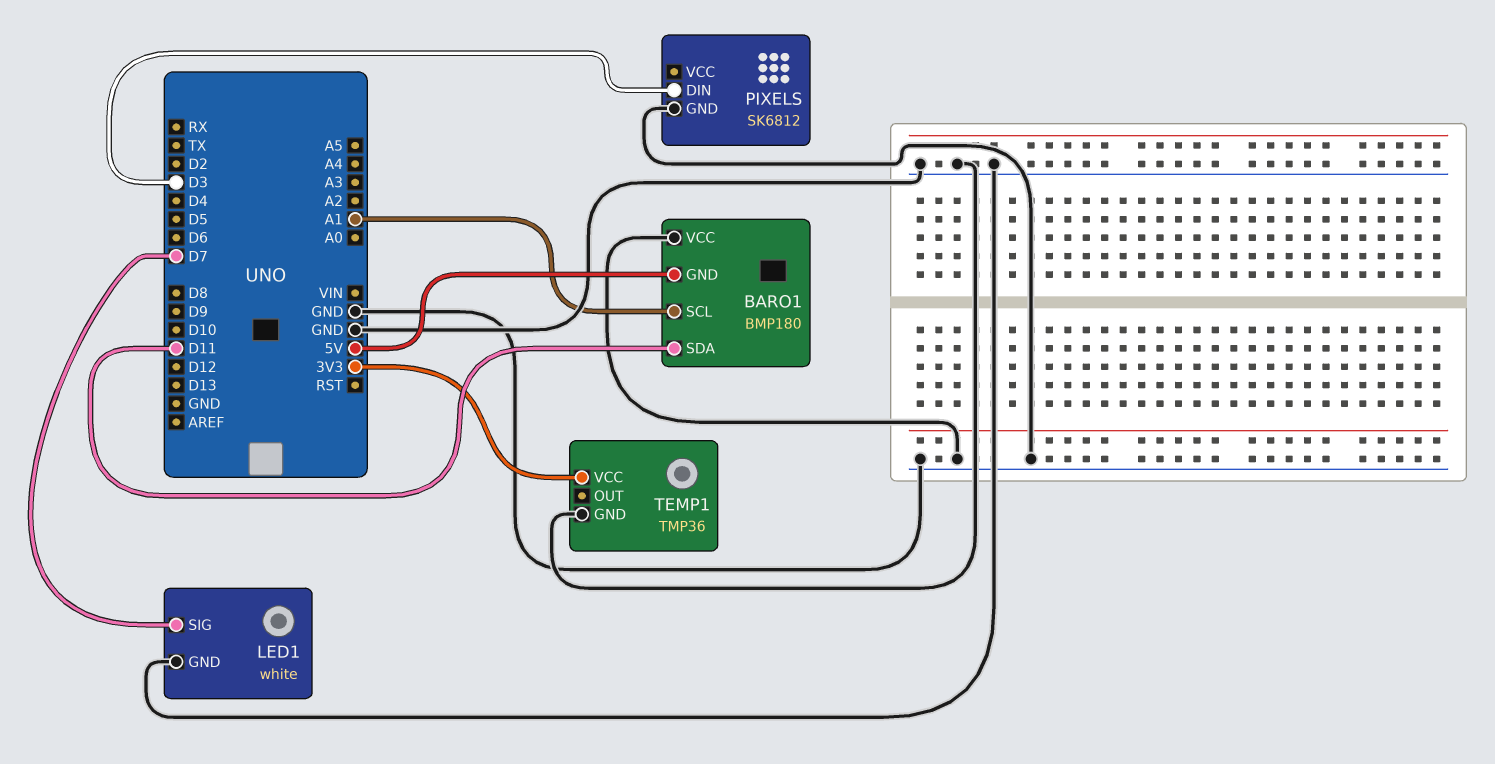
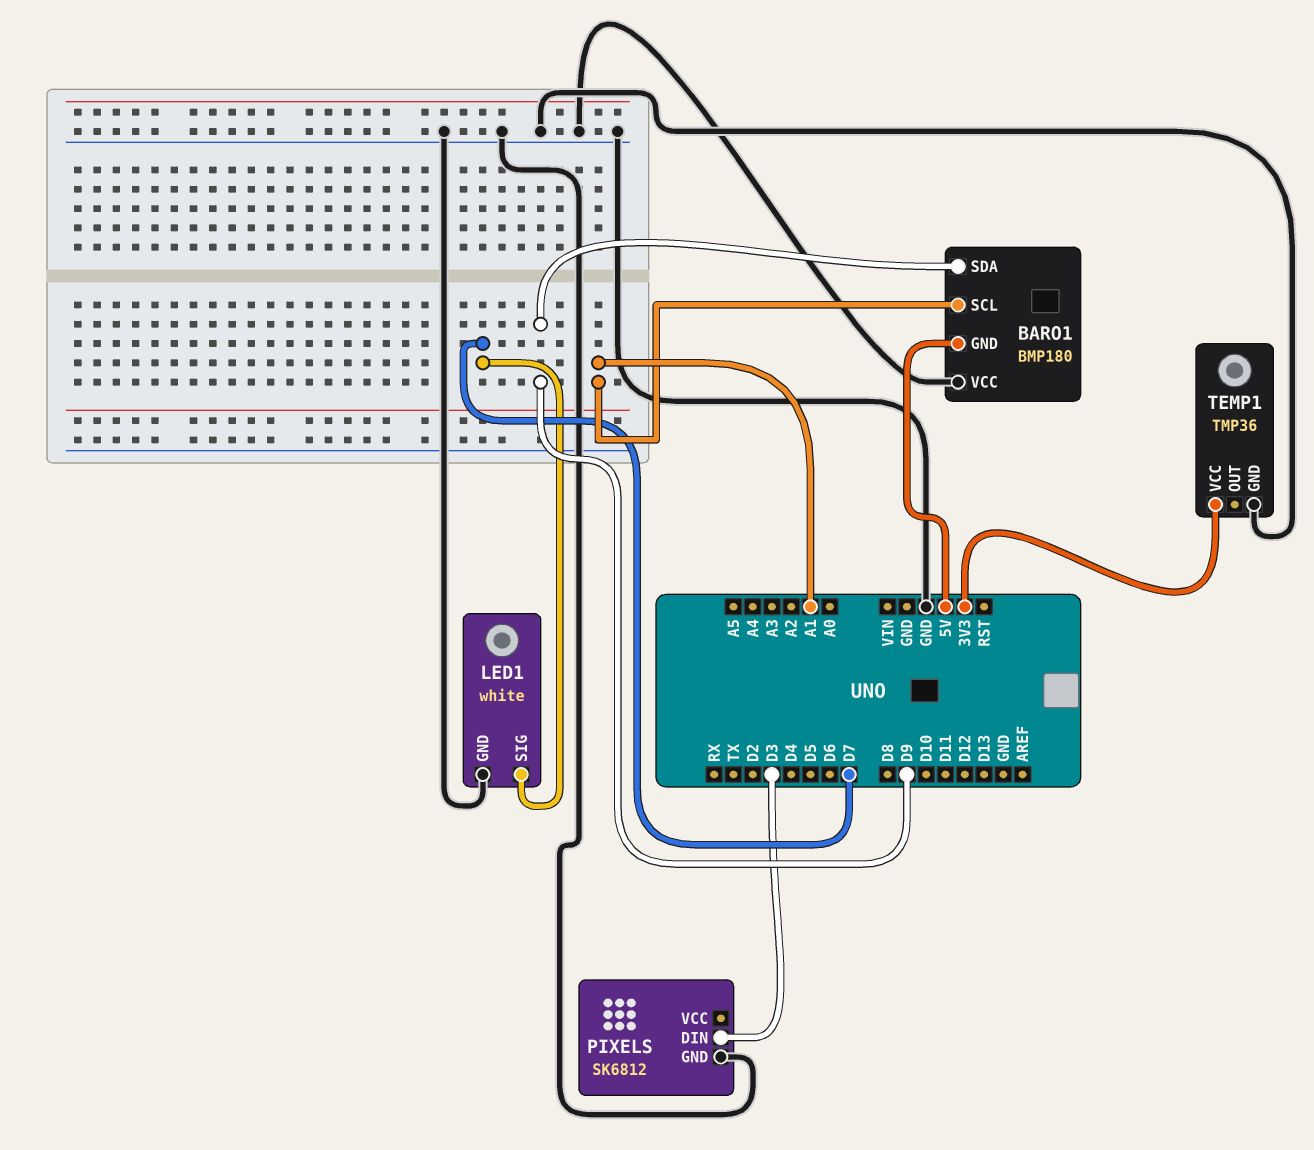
BARO1 pin SDA: D11 -> D9

